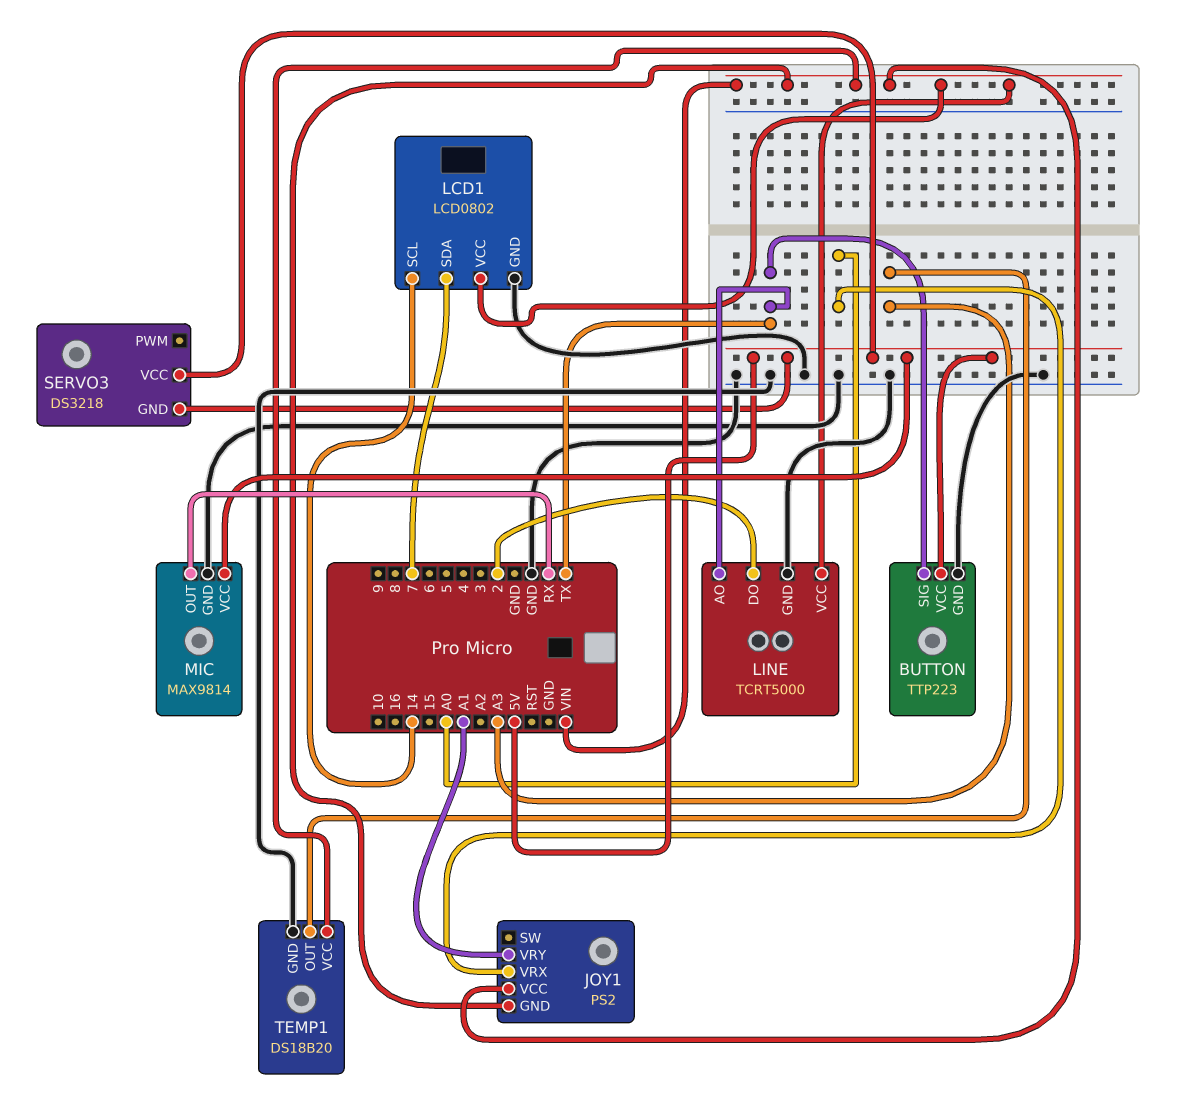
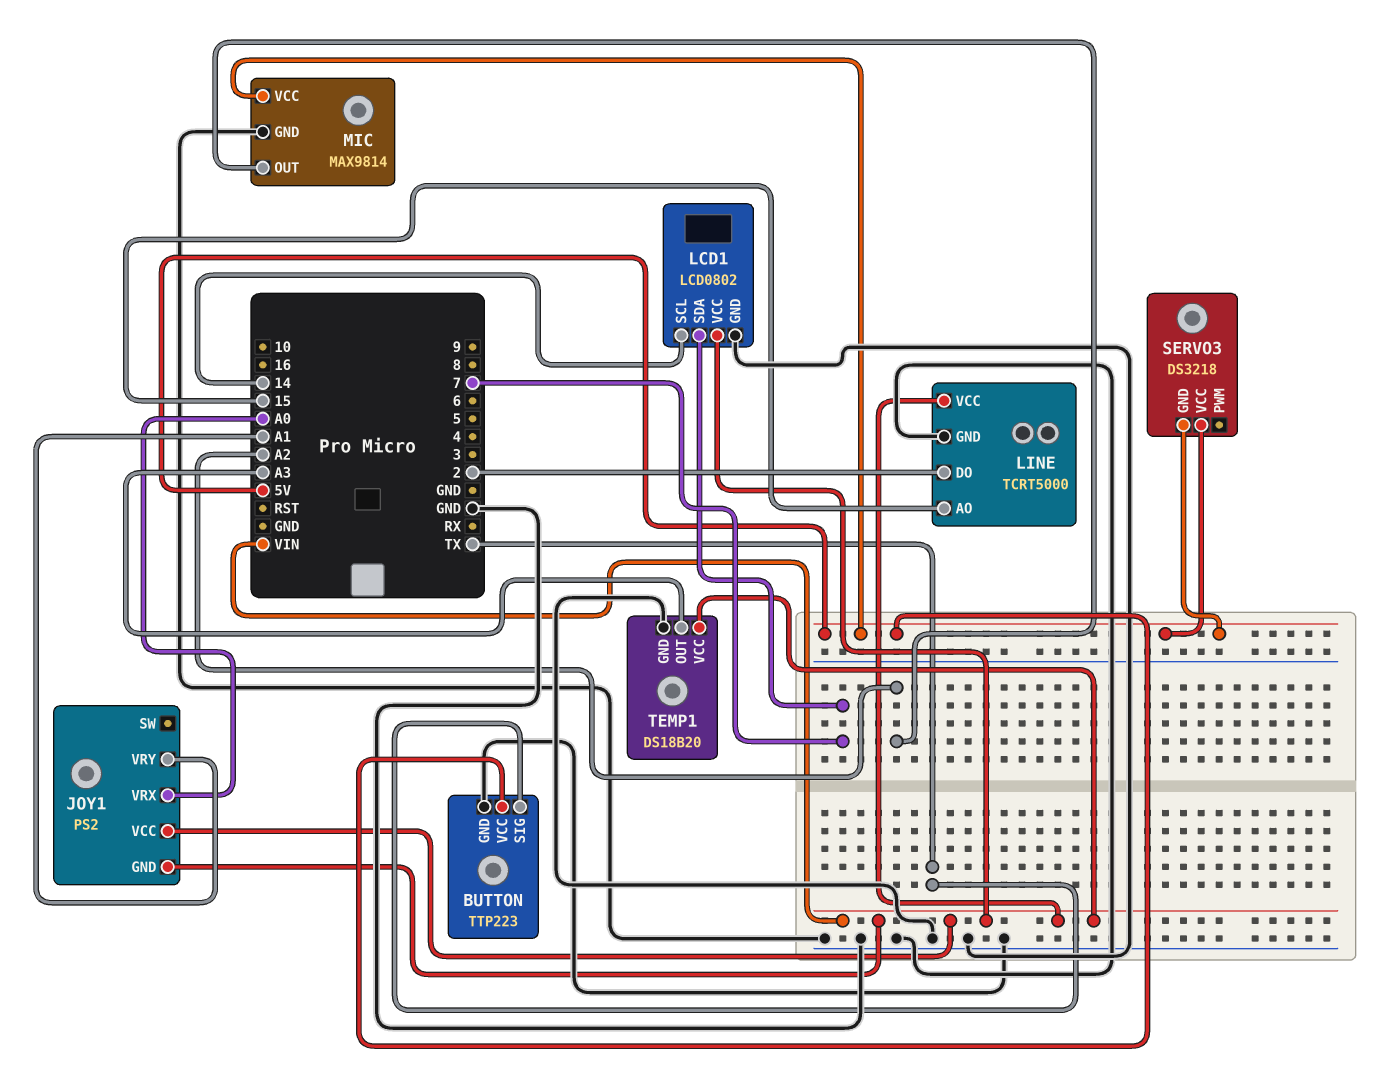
LINE pin AO: TX -> 15
MIC pin OUT: RX -> A2

